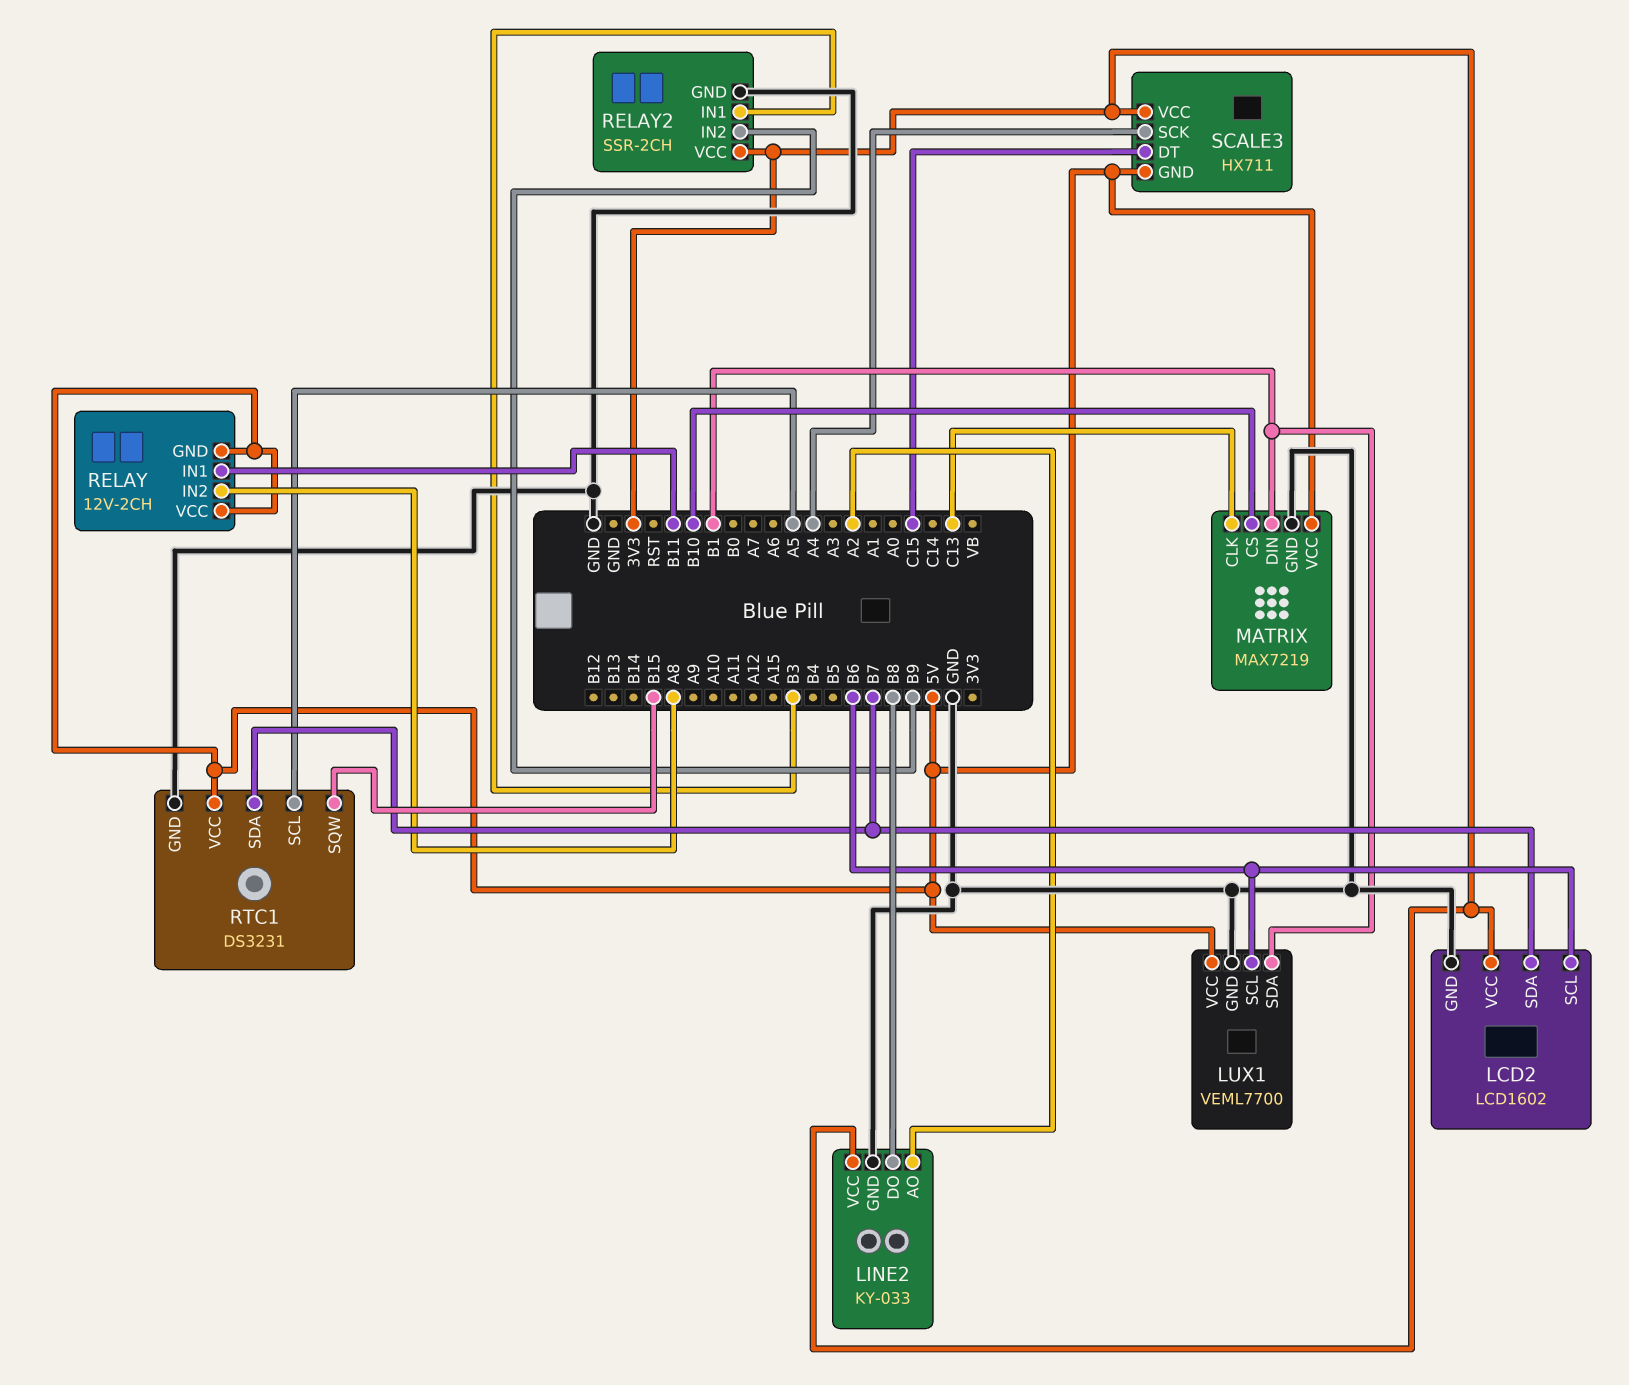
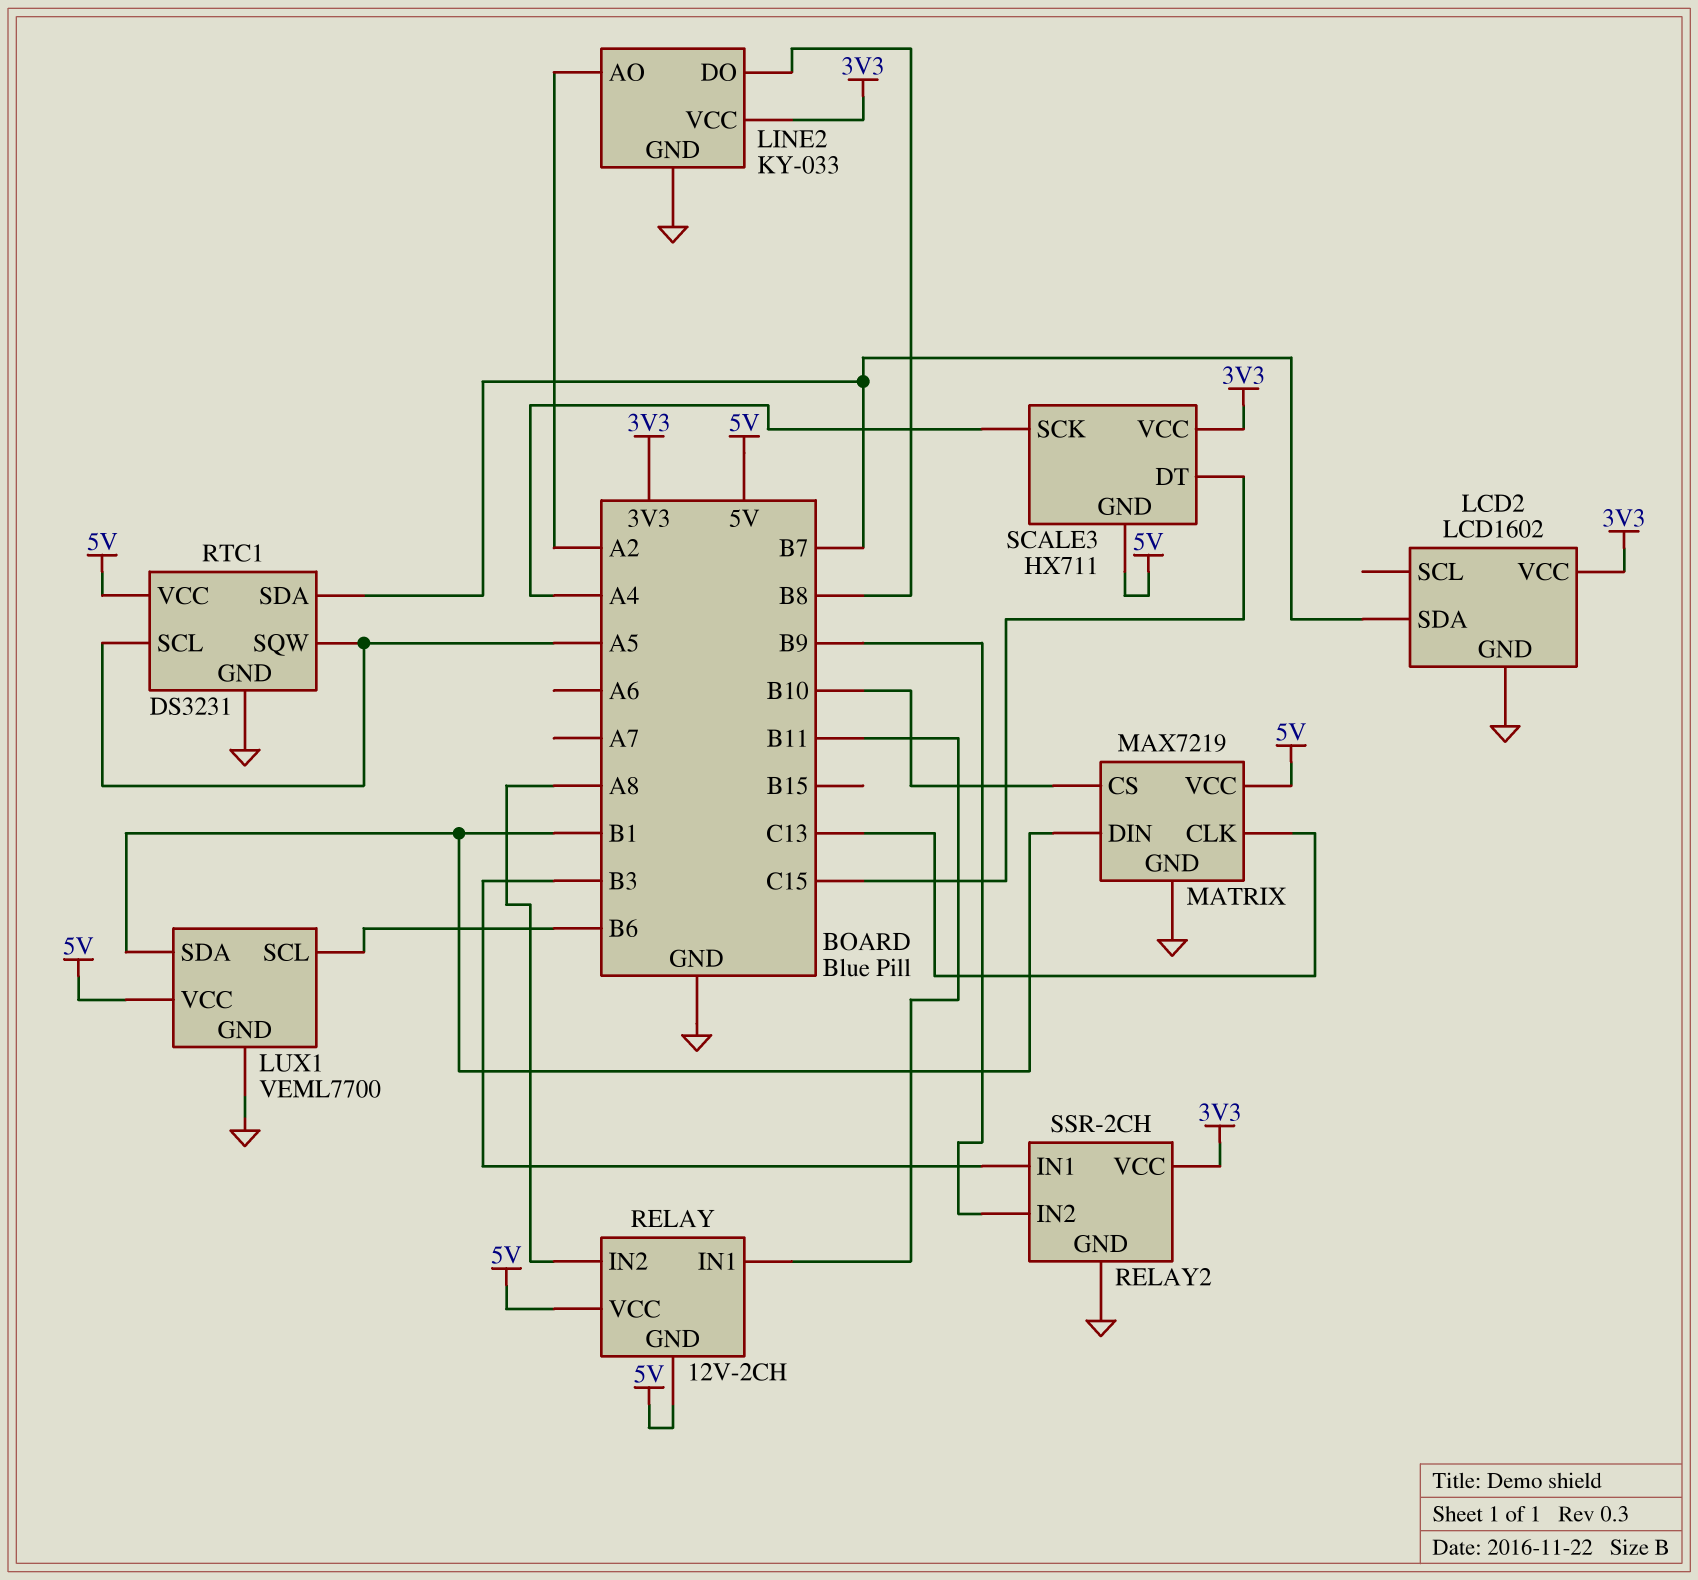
LCD2 pin SCL: B6 -> none
RTC1 pin SQW: B15 -> A5

